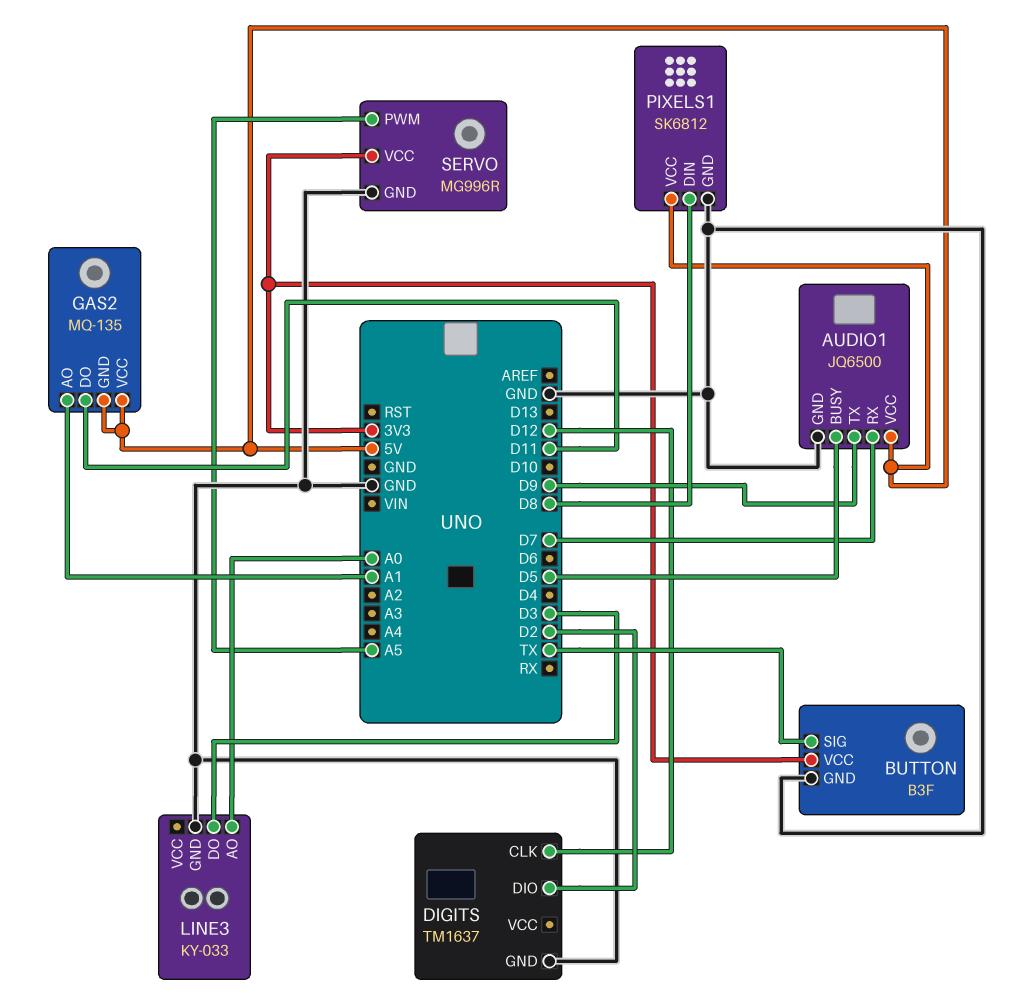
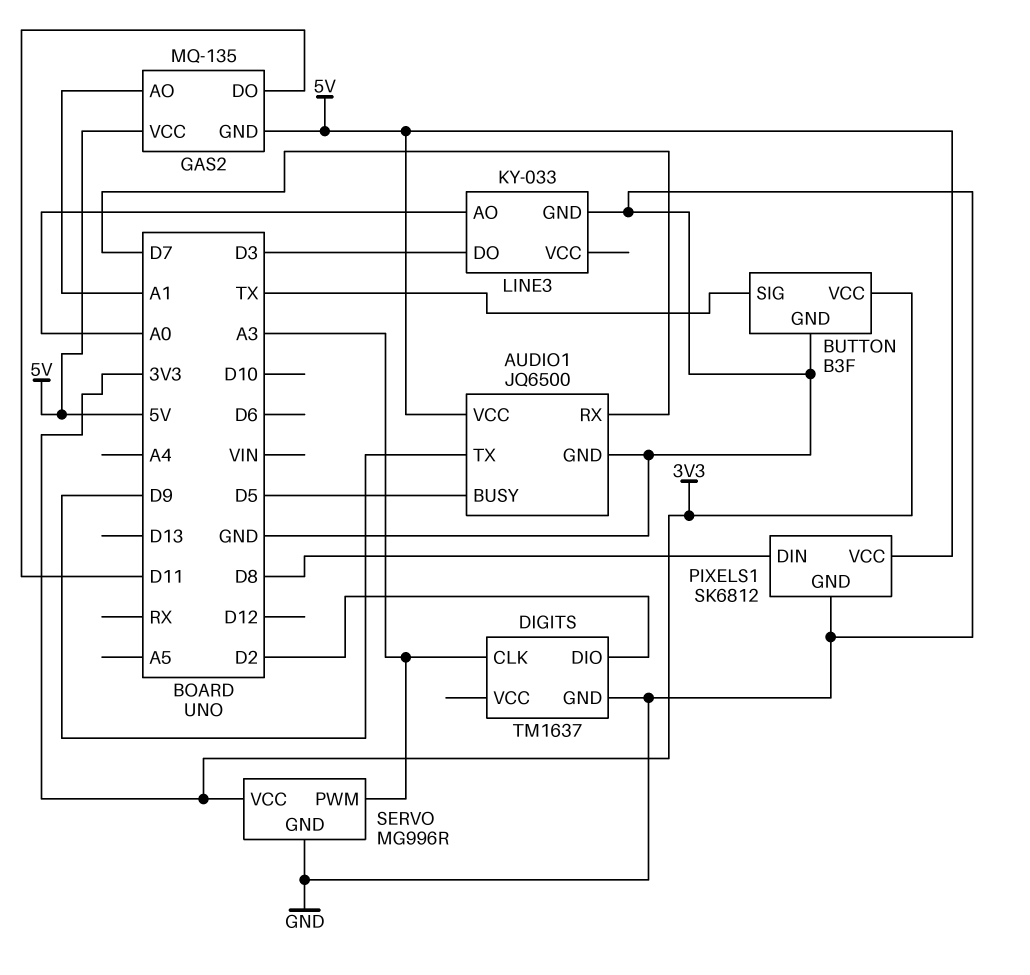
DIGITS pin CLK: D12 -> A3
SERVO pin PWM: A5 -> A3

